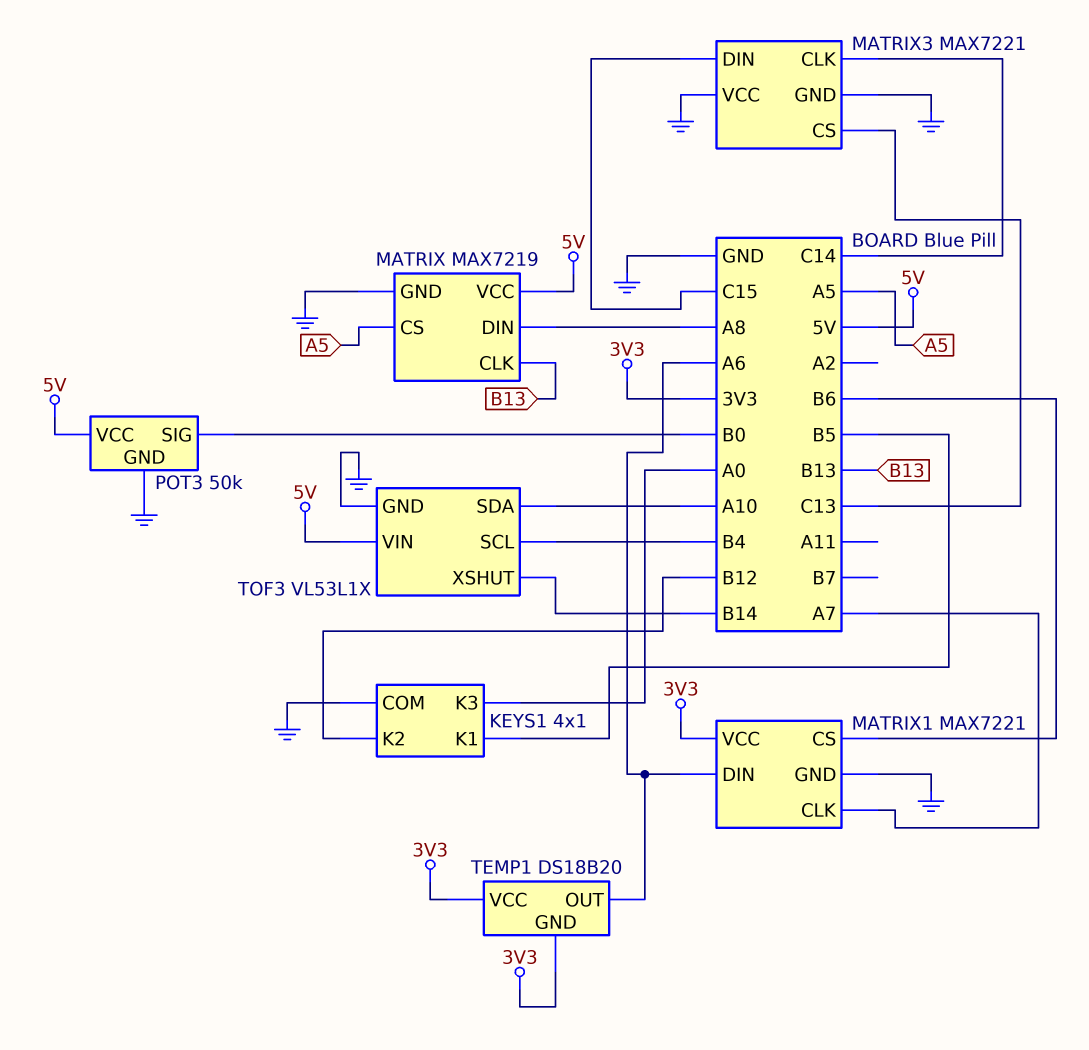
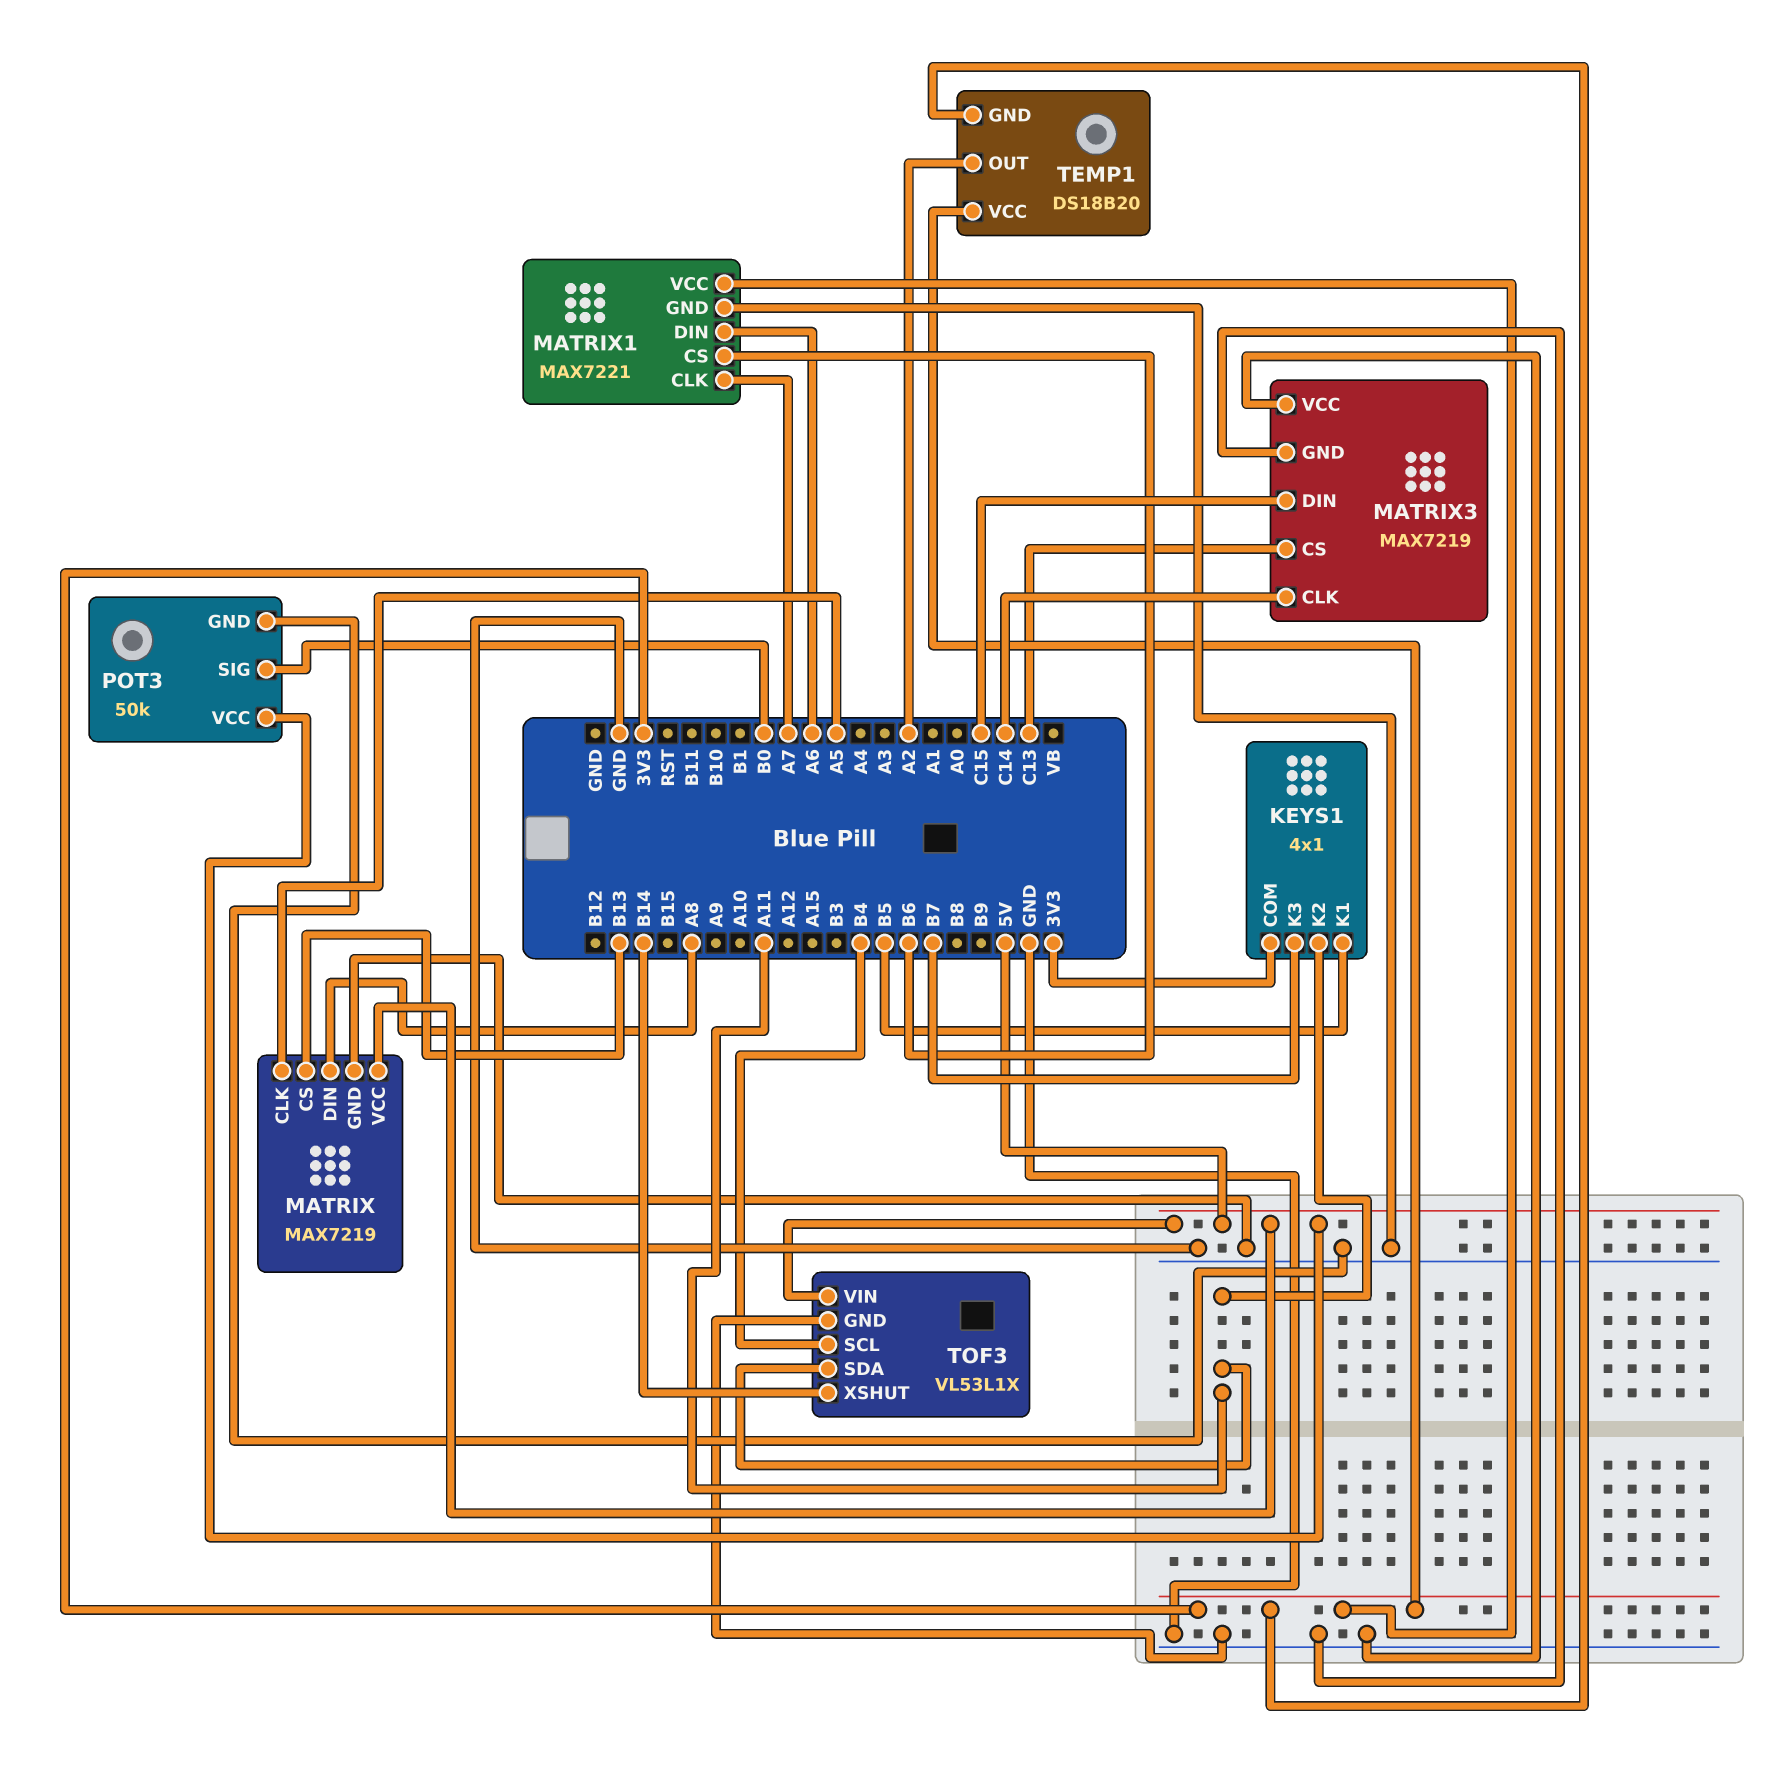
KEYS1 pin COM: GND -> 3V3
KEYS1 pin K2: B12 -> A11
KEYS1 pin K3: A0 -> B7
MATRIX pin CLK: B13 -> A5
MATRIX pin CS: A5 -> B13
MATRIX3: MAX7221 -> MAX7219
TEMP1 pin OUT: A6 -> A2
TOF3 pin SDA: A10 -> A11

